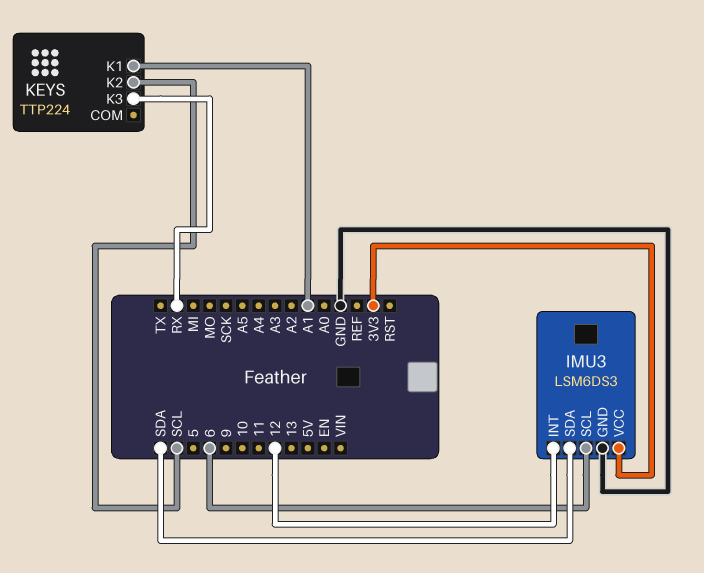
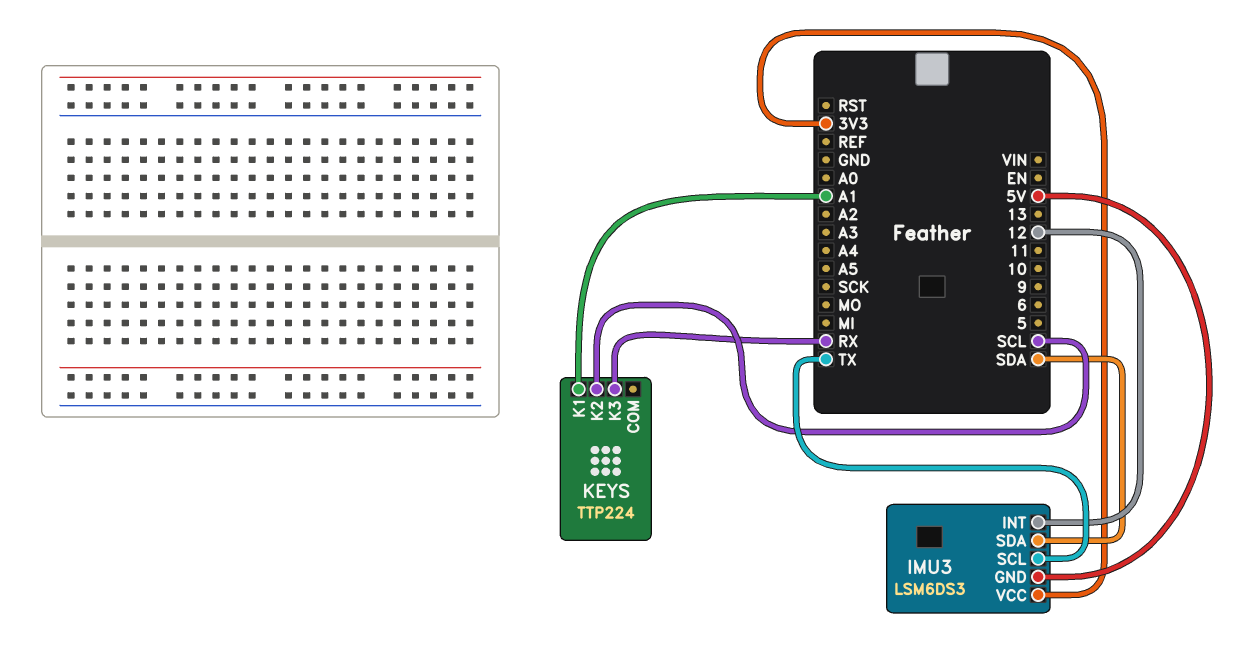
IMU3 pin GND: GND -> 5V
IMU3 pin SCL: 6 -> TX

